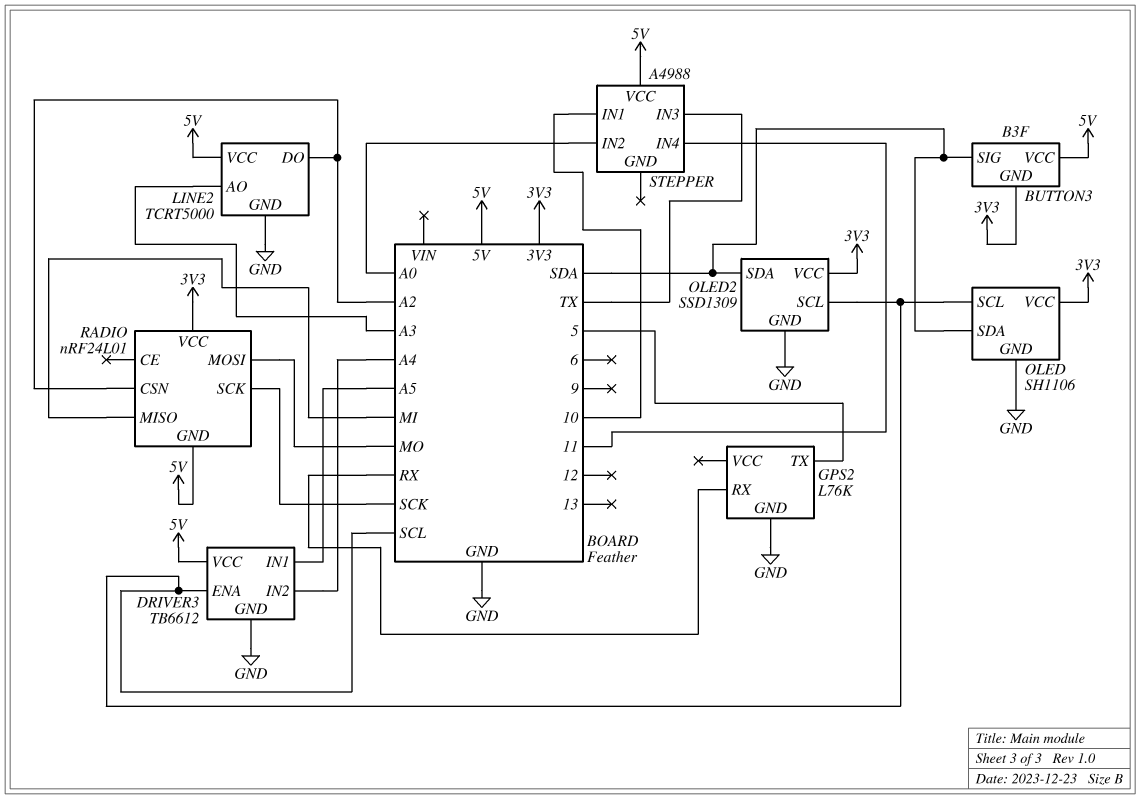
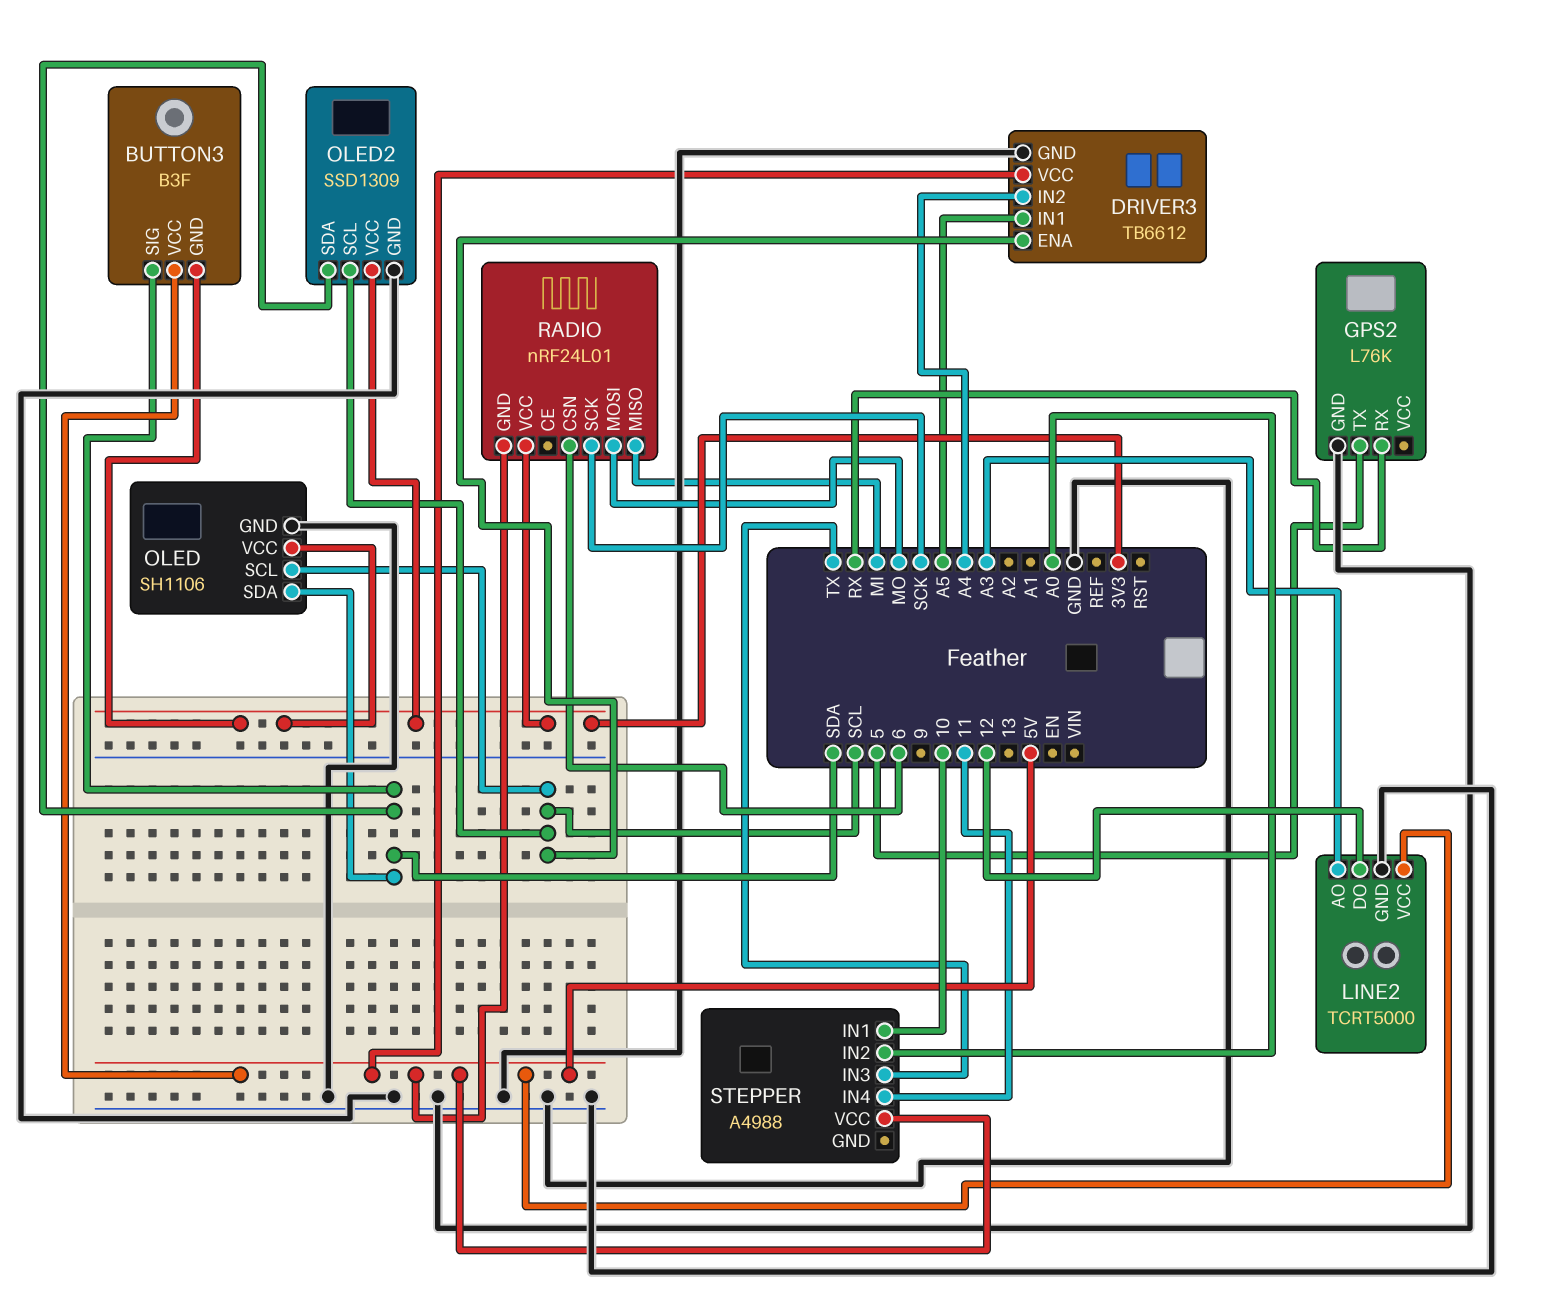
LINE2 pin DO: A2 -> 12
RADIO pin CSN: A2 -> 6

